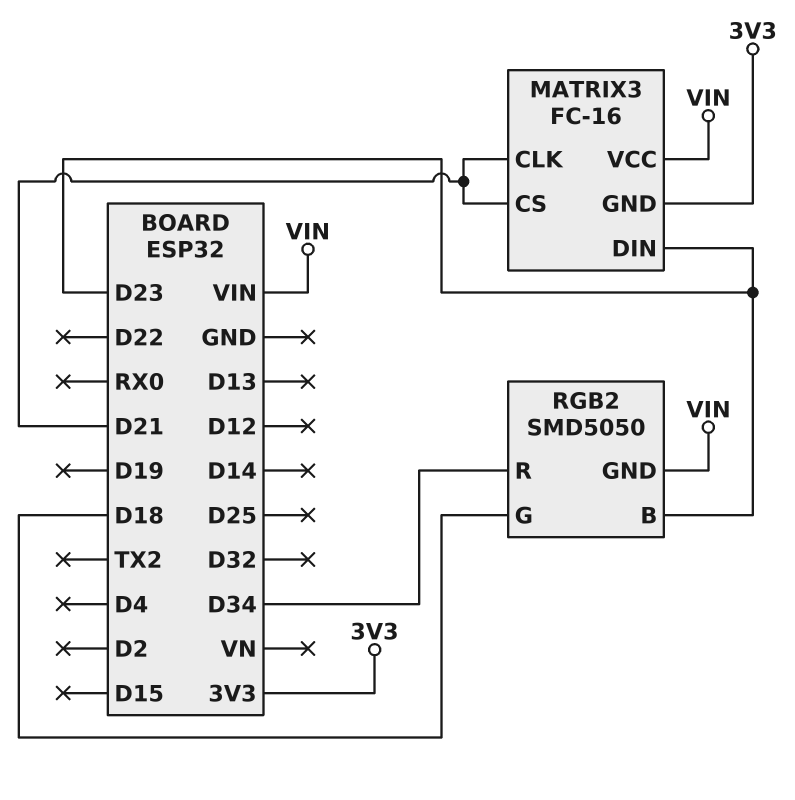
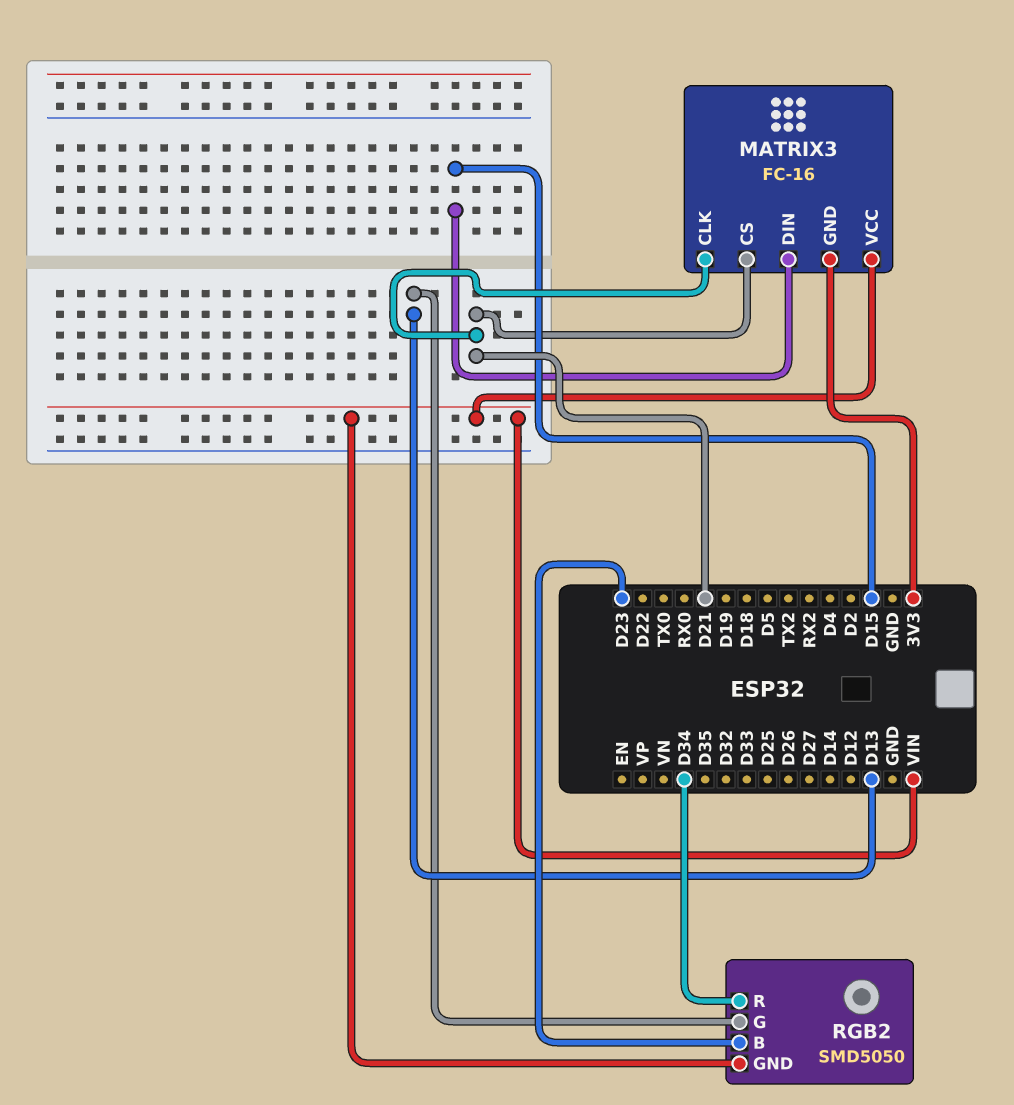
MATRIX3 pin DIN: D23 -> D15
RGB2 pin G: D18 -> D13

